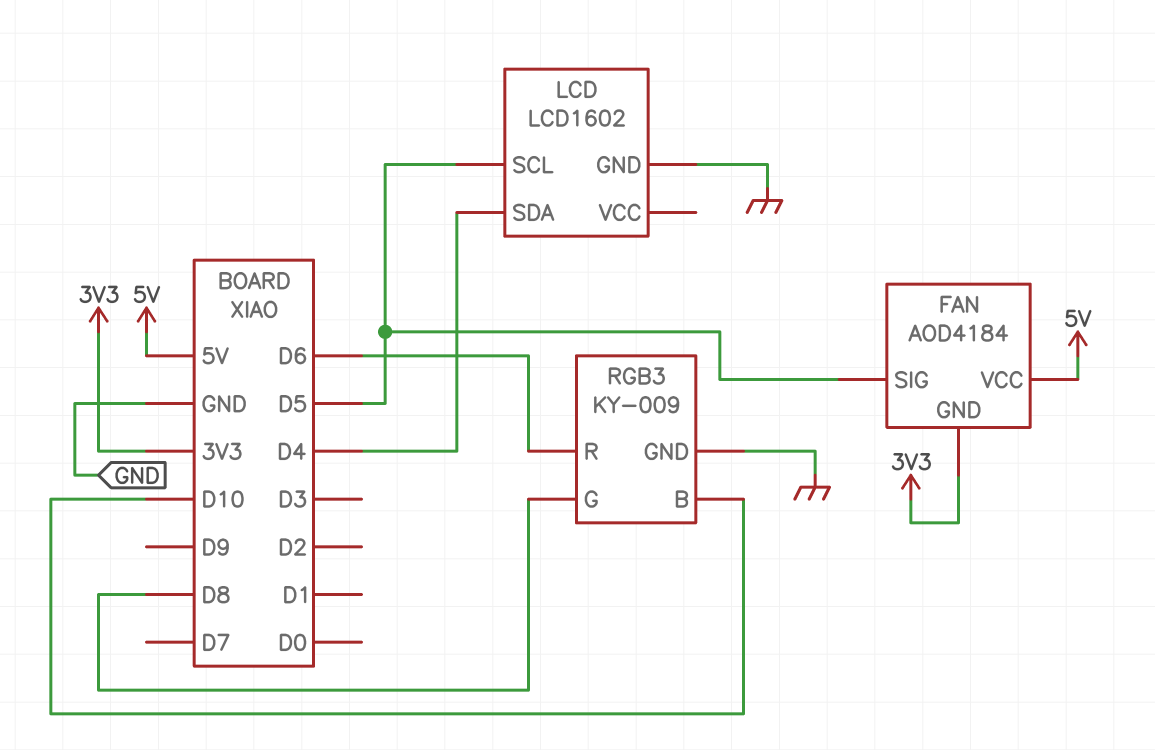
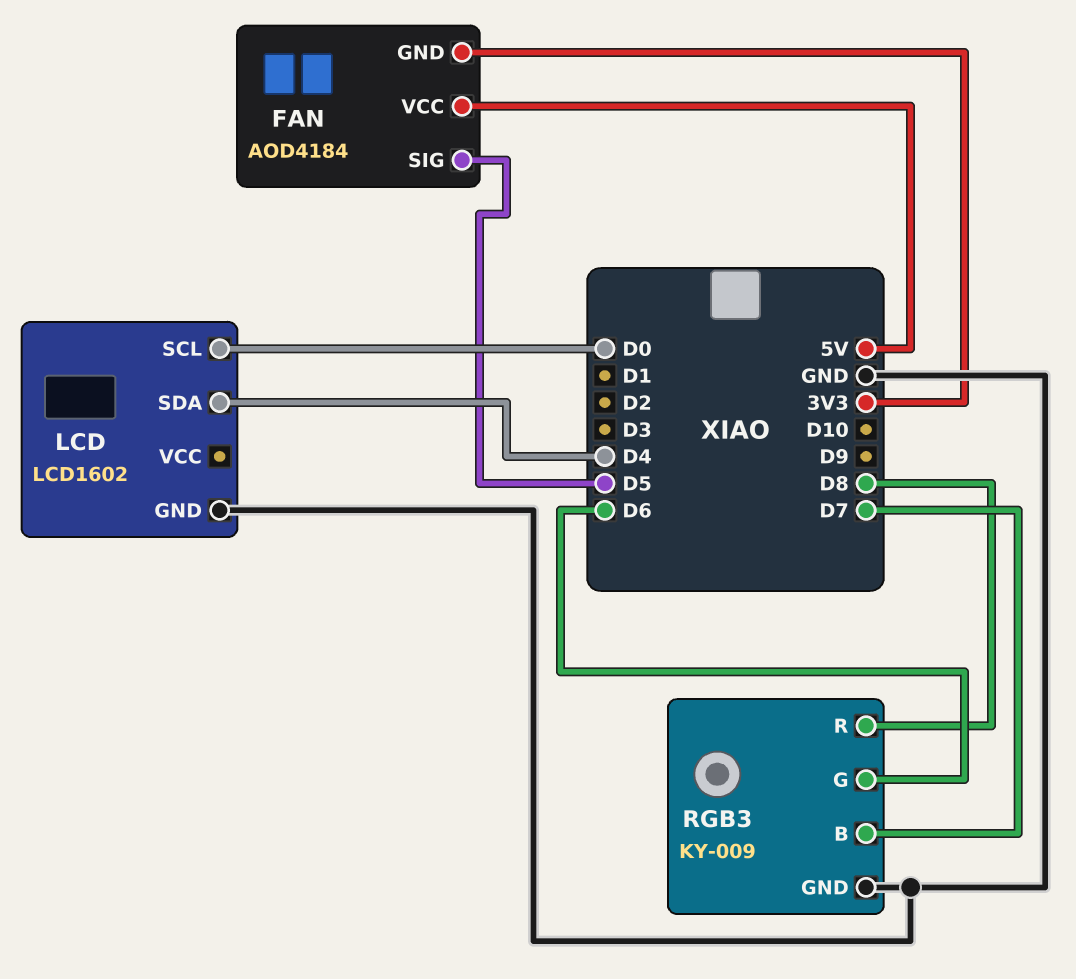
LCD pin SCL: D5 -> D0
RGB3 pin B: D10 -> D7
RGB3 pin G: D8 -> D6
RGB3 pin R: D6 -> D8

